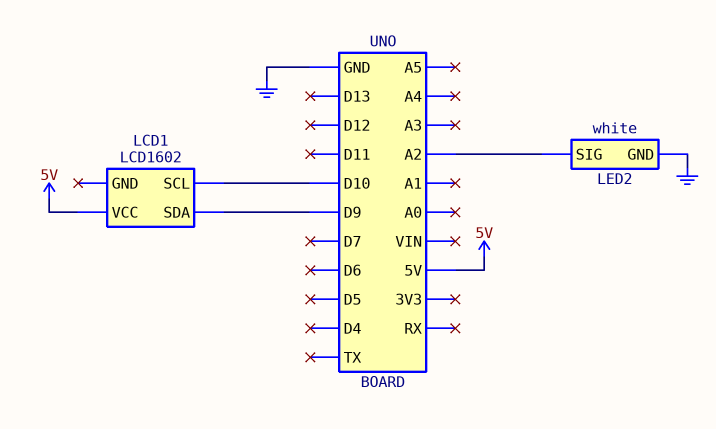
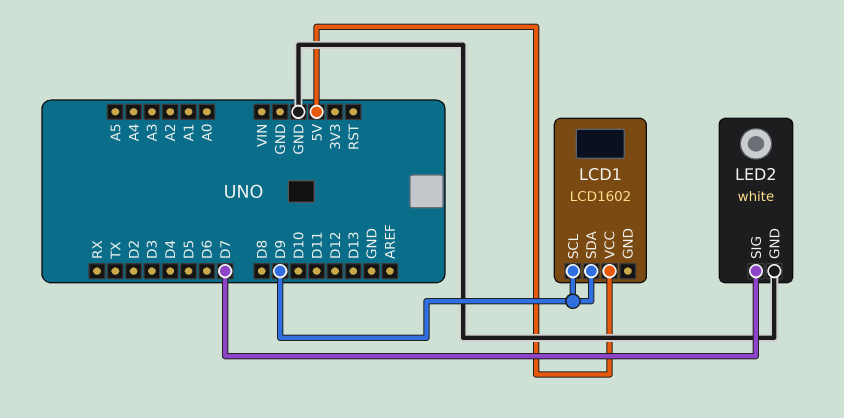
LCD1 pin SCL: D10 -> D9
LED2 pin SIG: A2 -> D7

